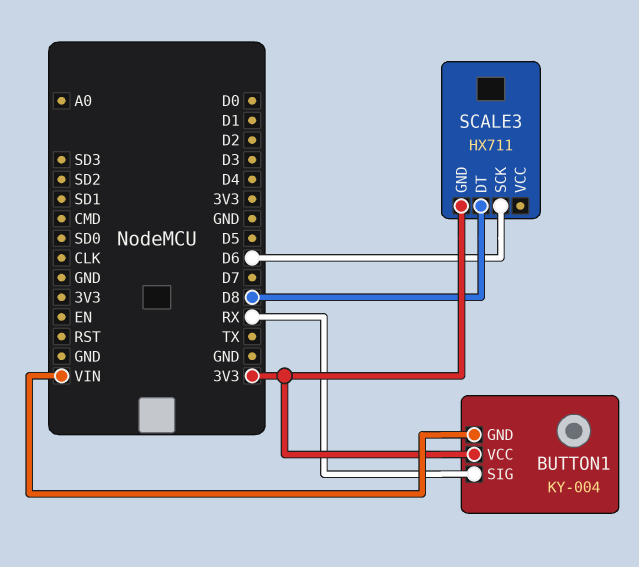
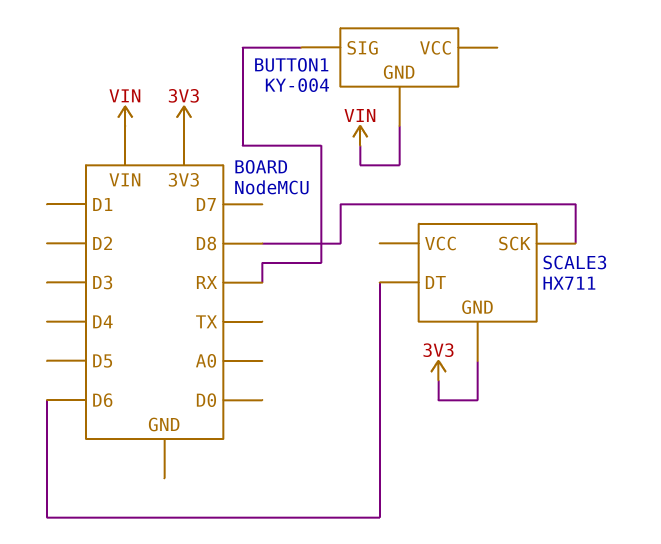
BUTTON1 pin VCC: 3V3 -> none
SCALE3 pin DT: D8 -> D6
SCALE3 pin SCK: D6 -> D8

